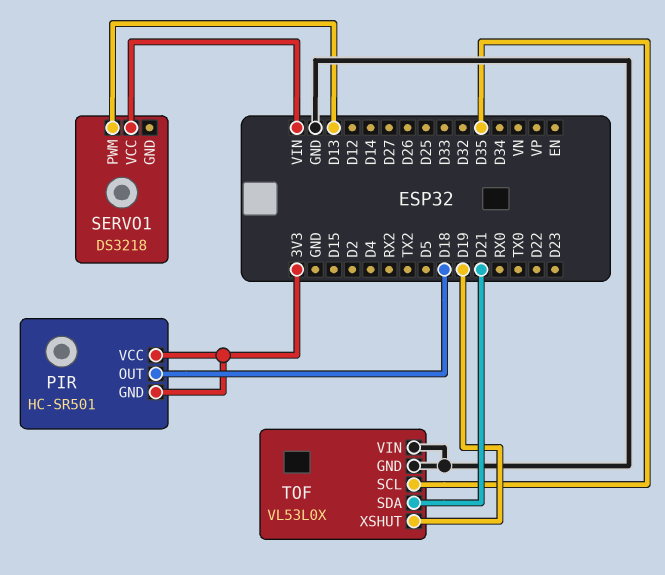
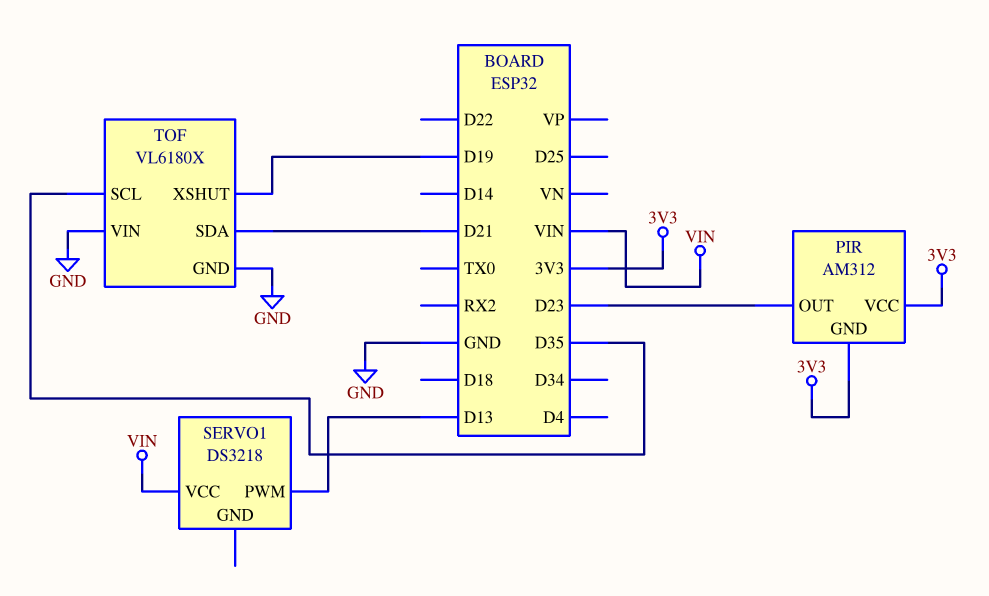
PIR: HC-SR501 -> AM312
PIR pin OUT: D18 -> D23
TOF: VL53L0X -> VL6180X

